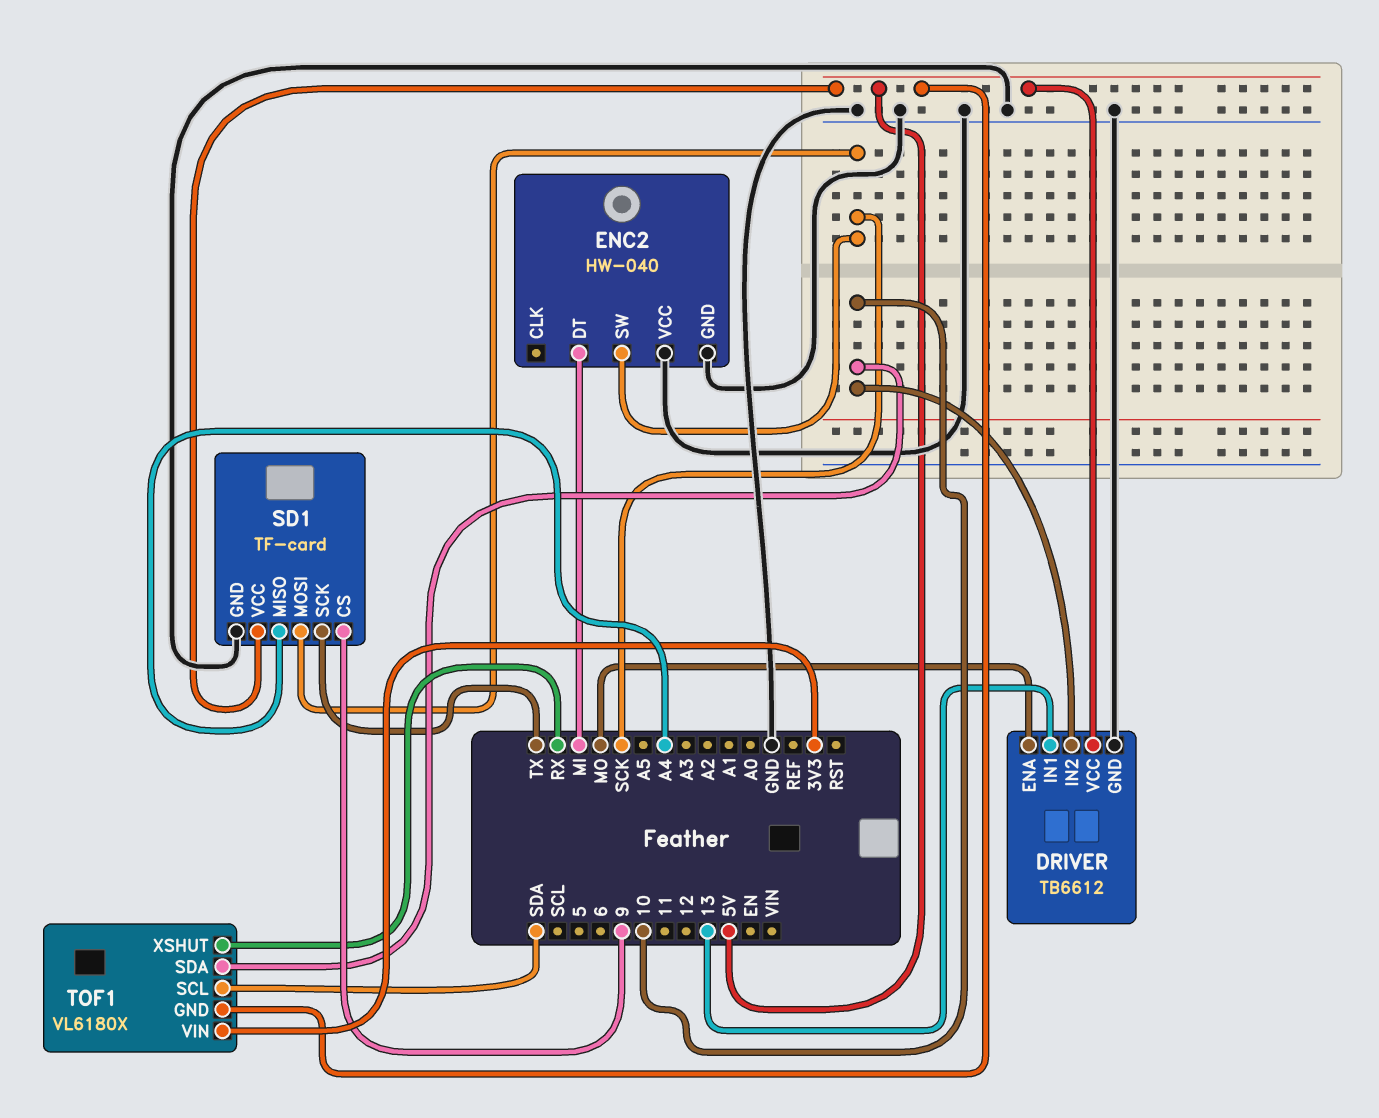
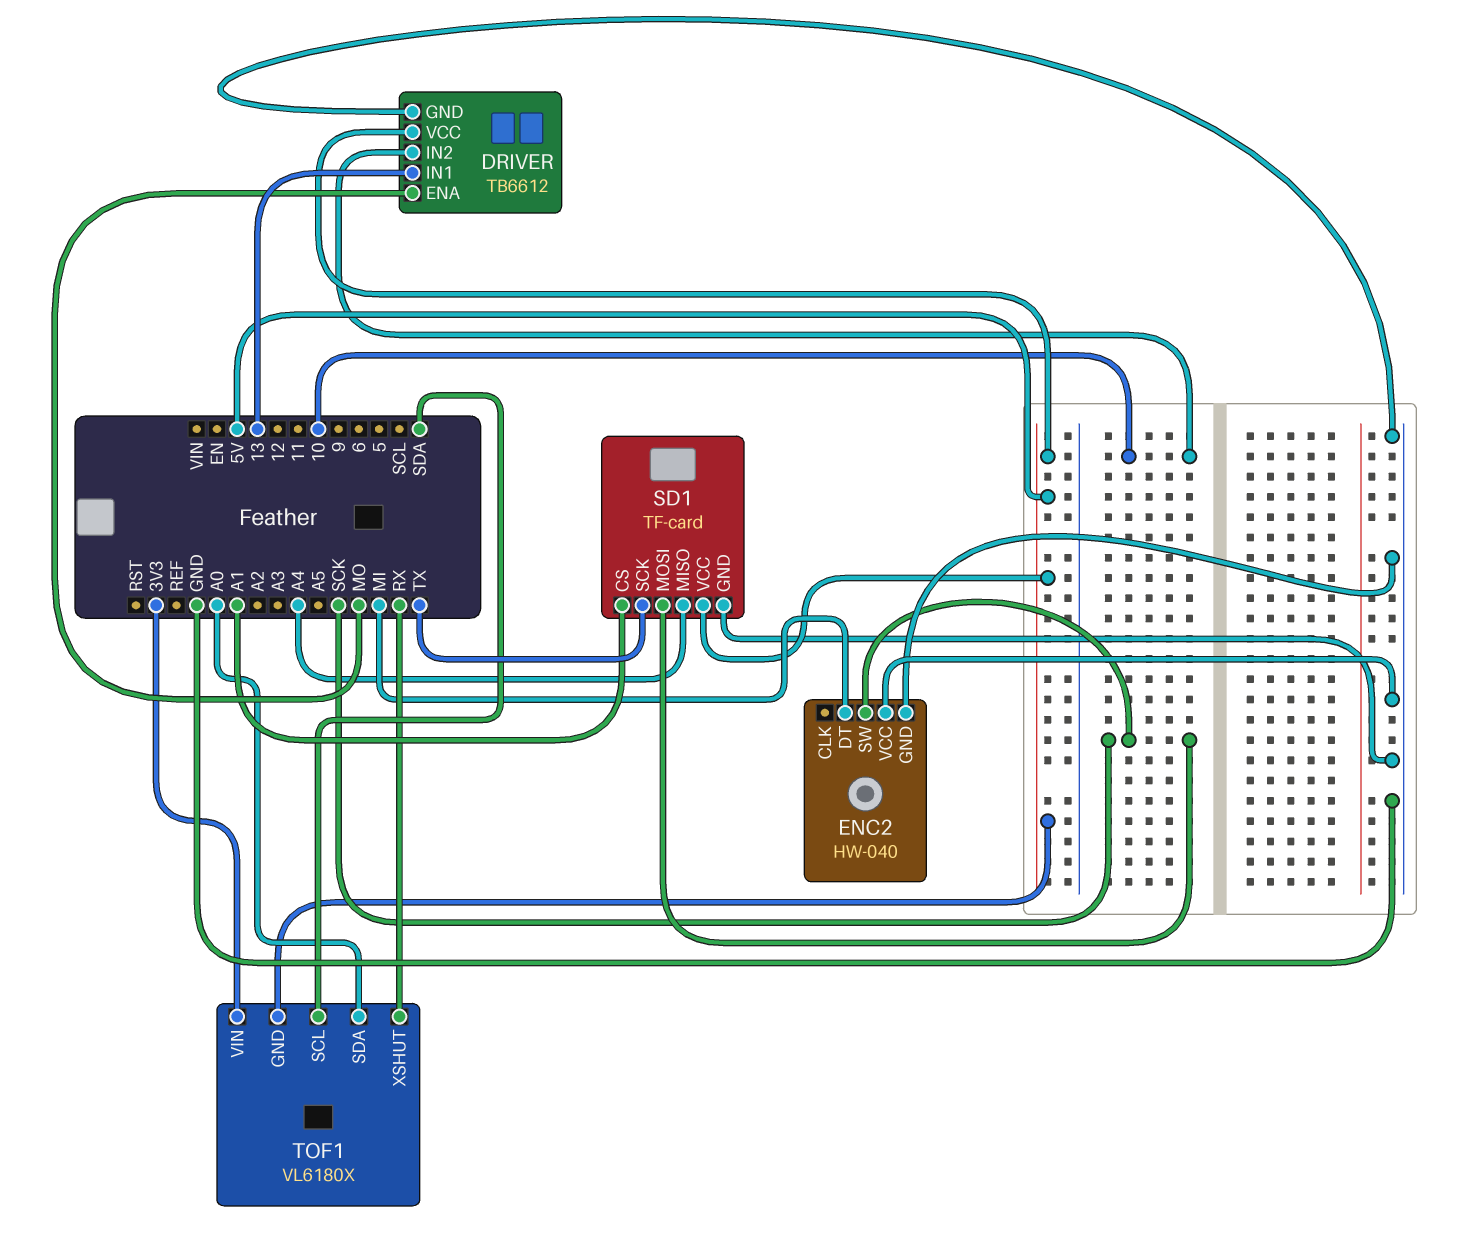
SD1 pin CS: 9 -> A1
TOF1 pin SDA: 10 -> A0

